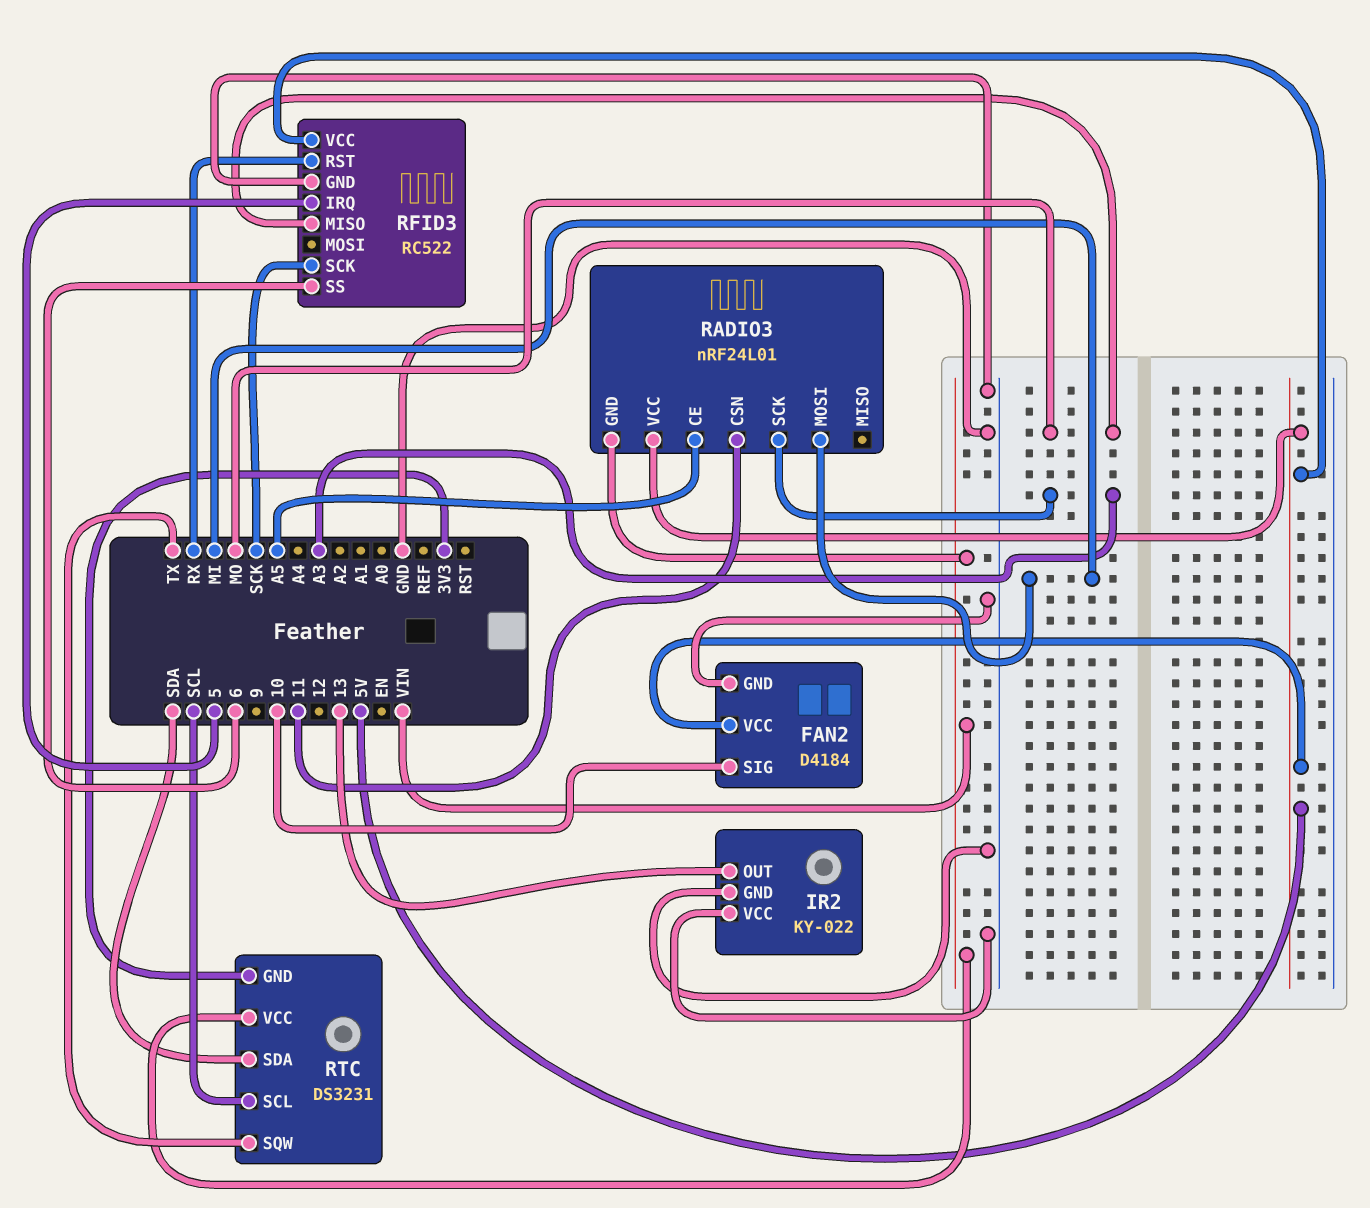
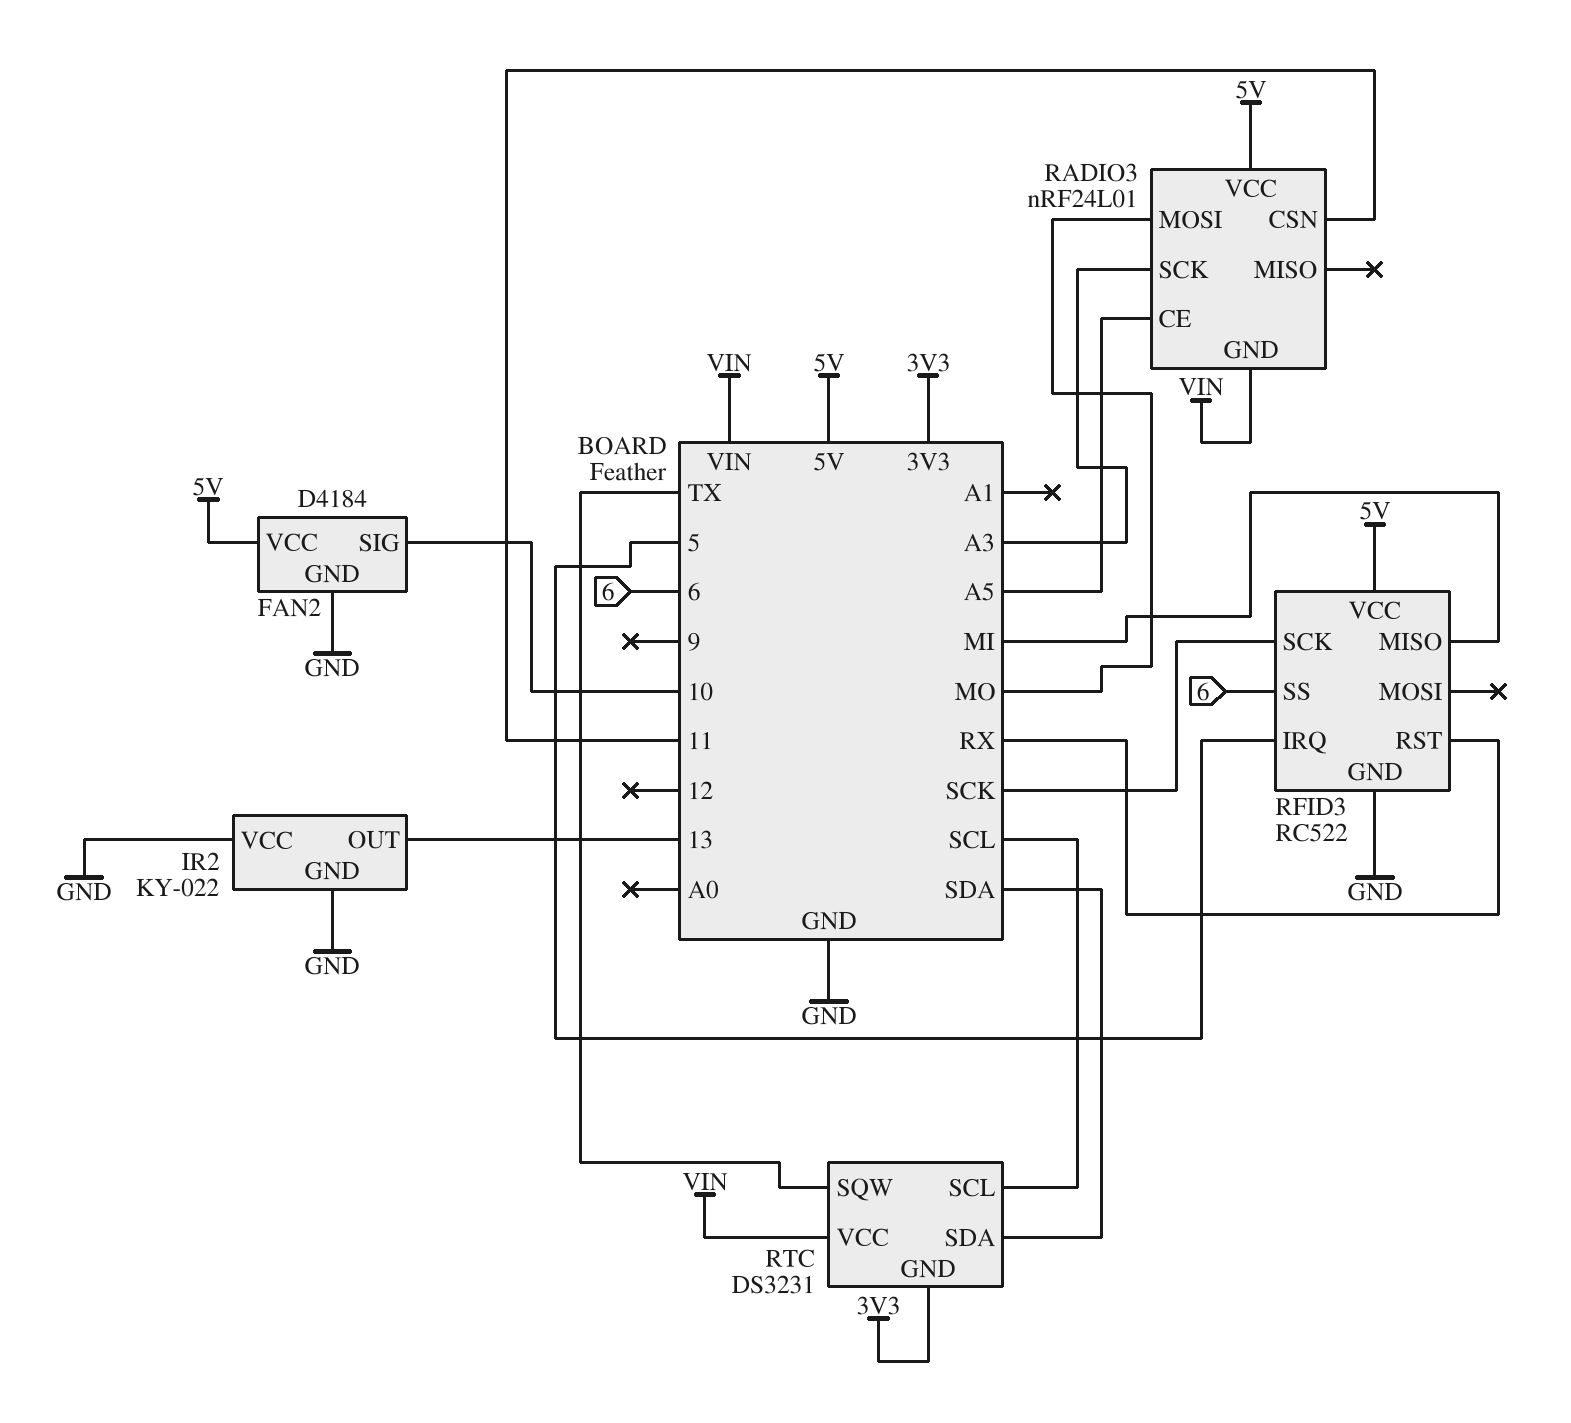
RADIO3 pin MOSI: MI -> MO
RFID3 pin MISO: MO -> MI

